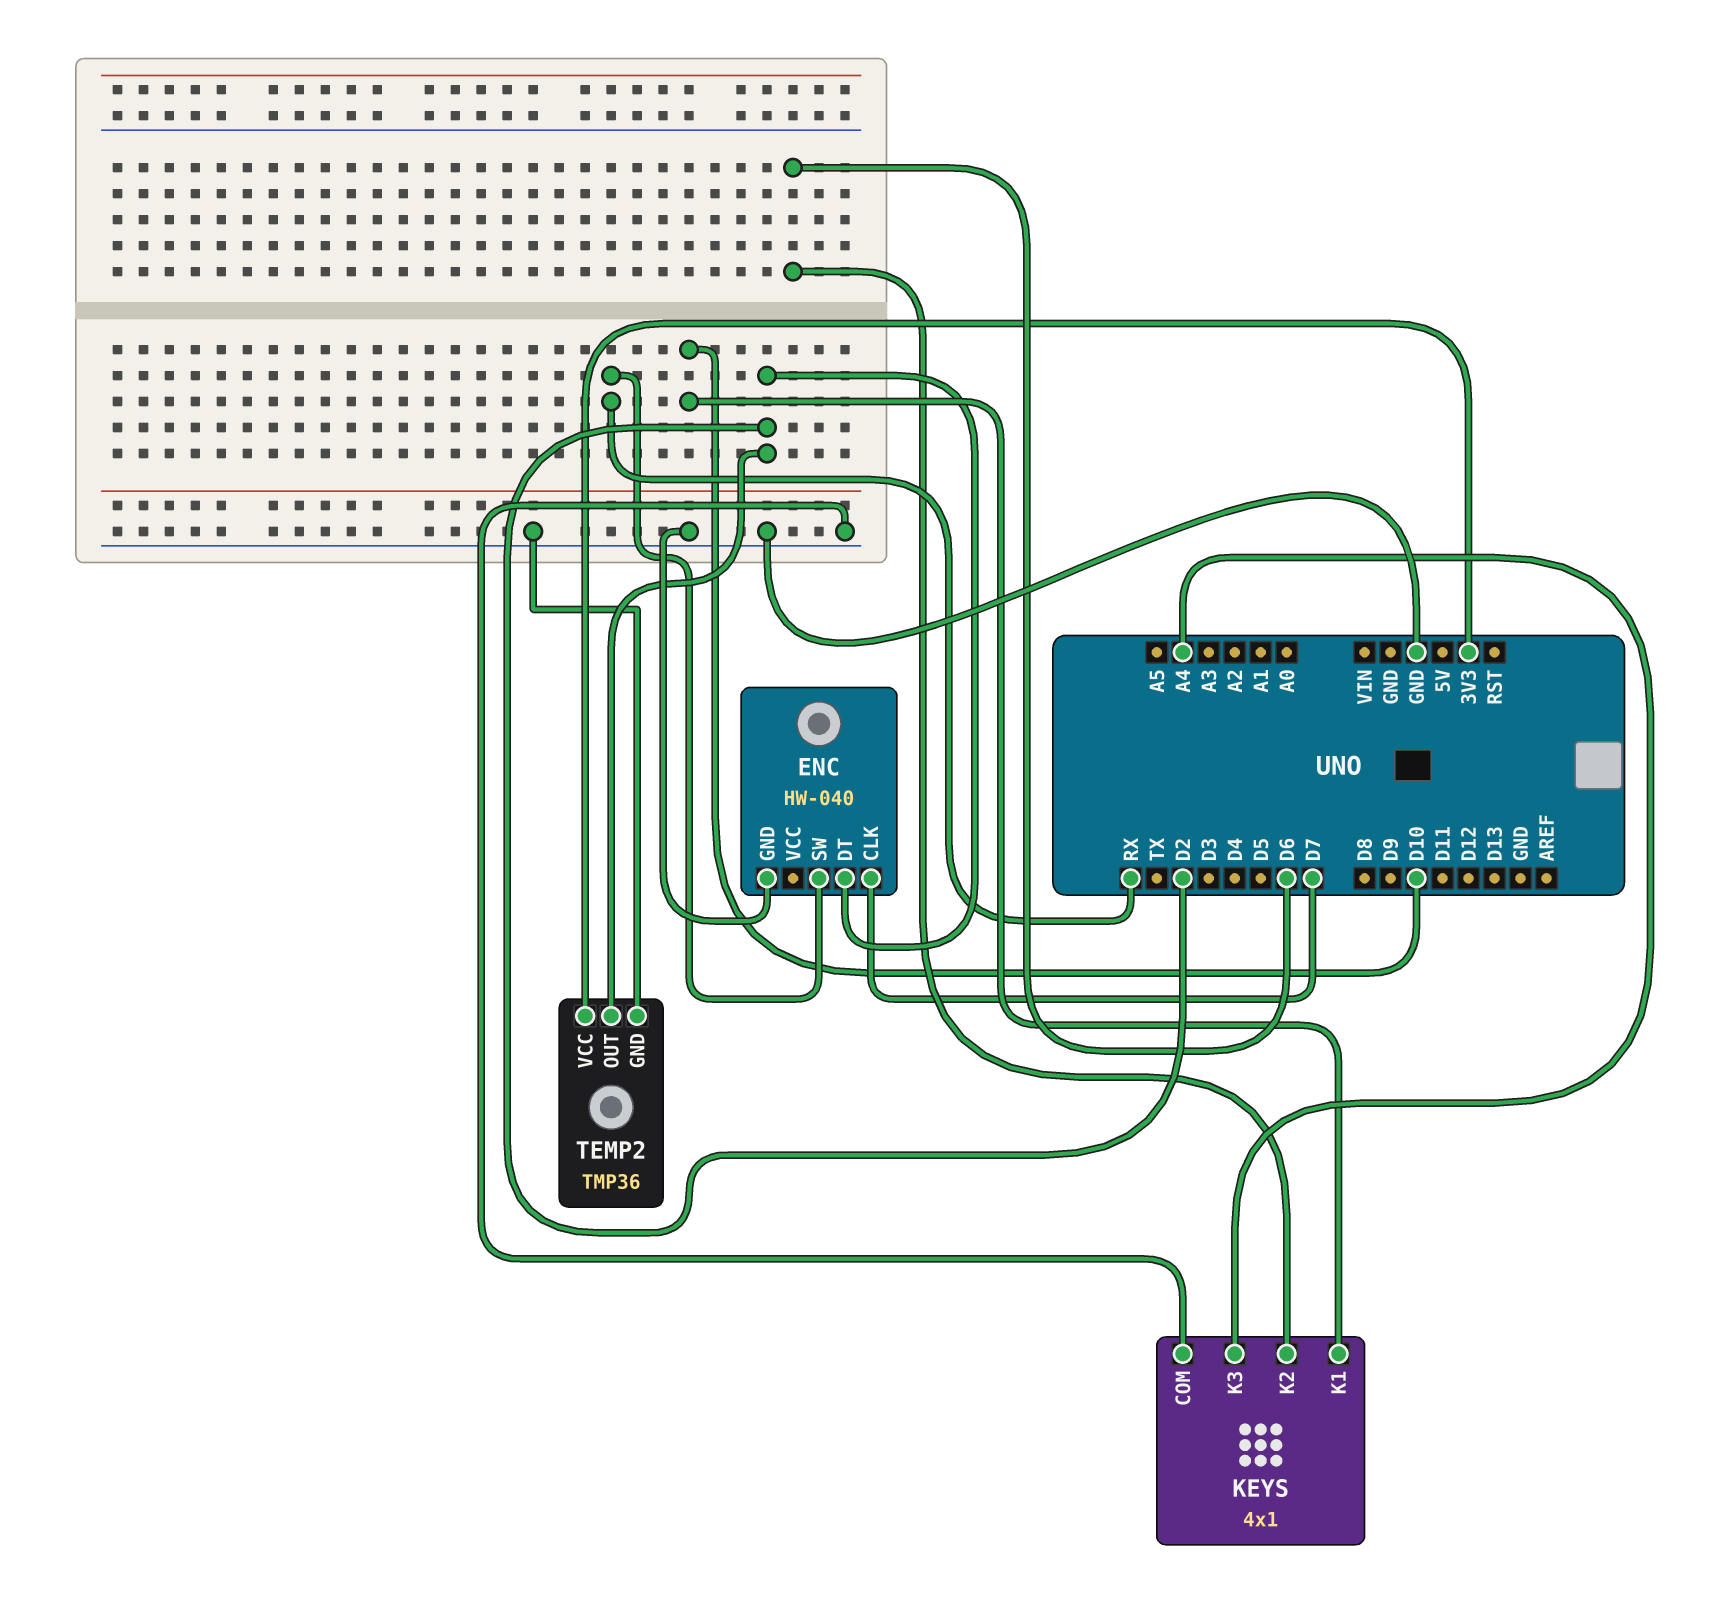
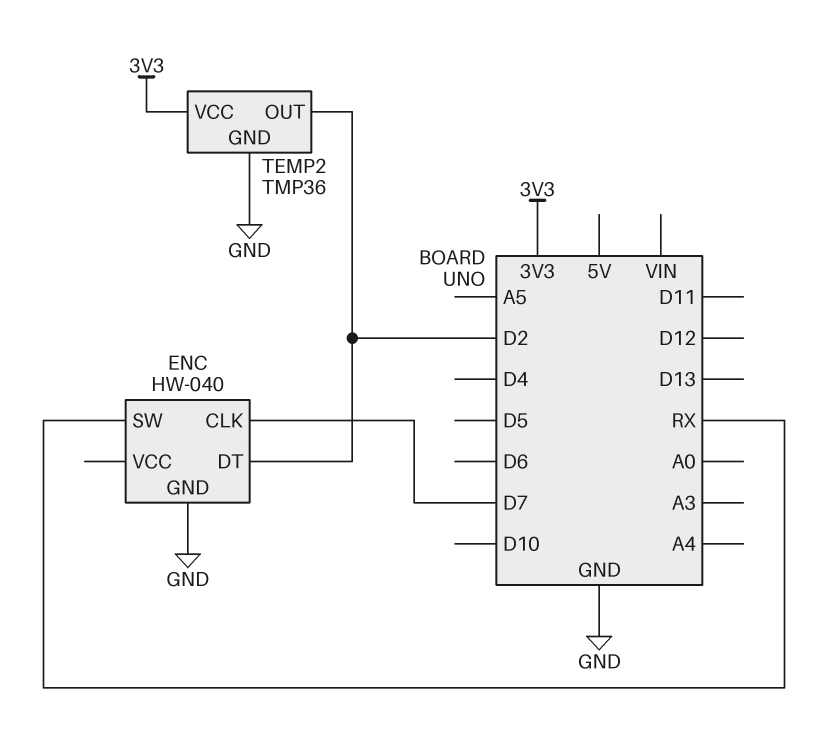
KEYS: 4x1 -> none
KEYS pin COM: GND -> none
KEYS pin K1: D10 -> none
KEYS pin K2: D6 -> none
KEYS pin K3: A4 -> none

